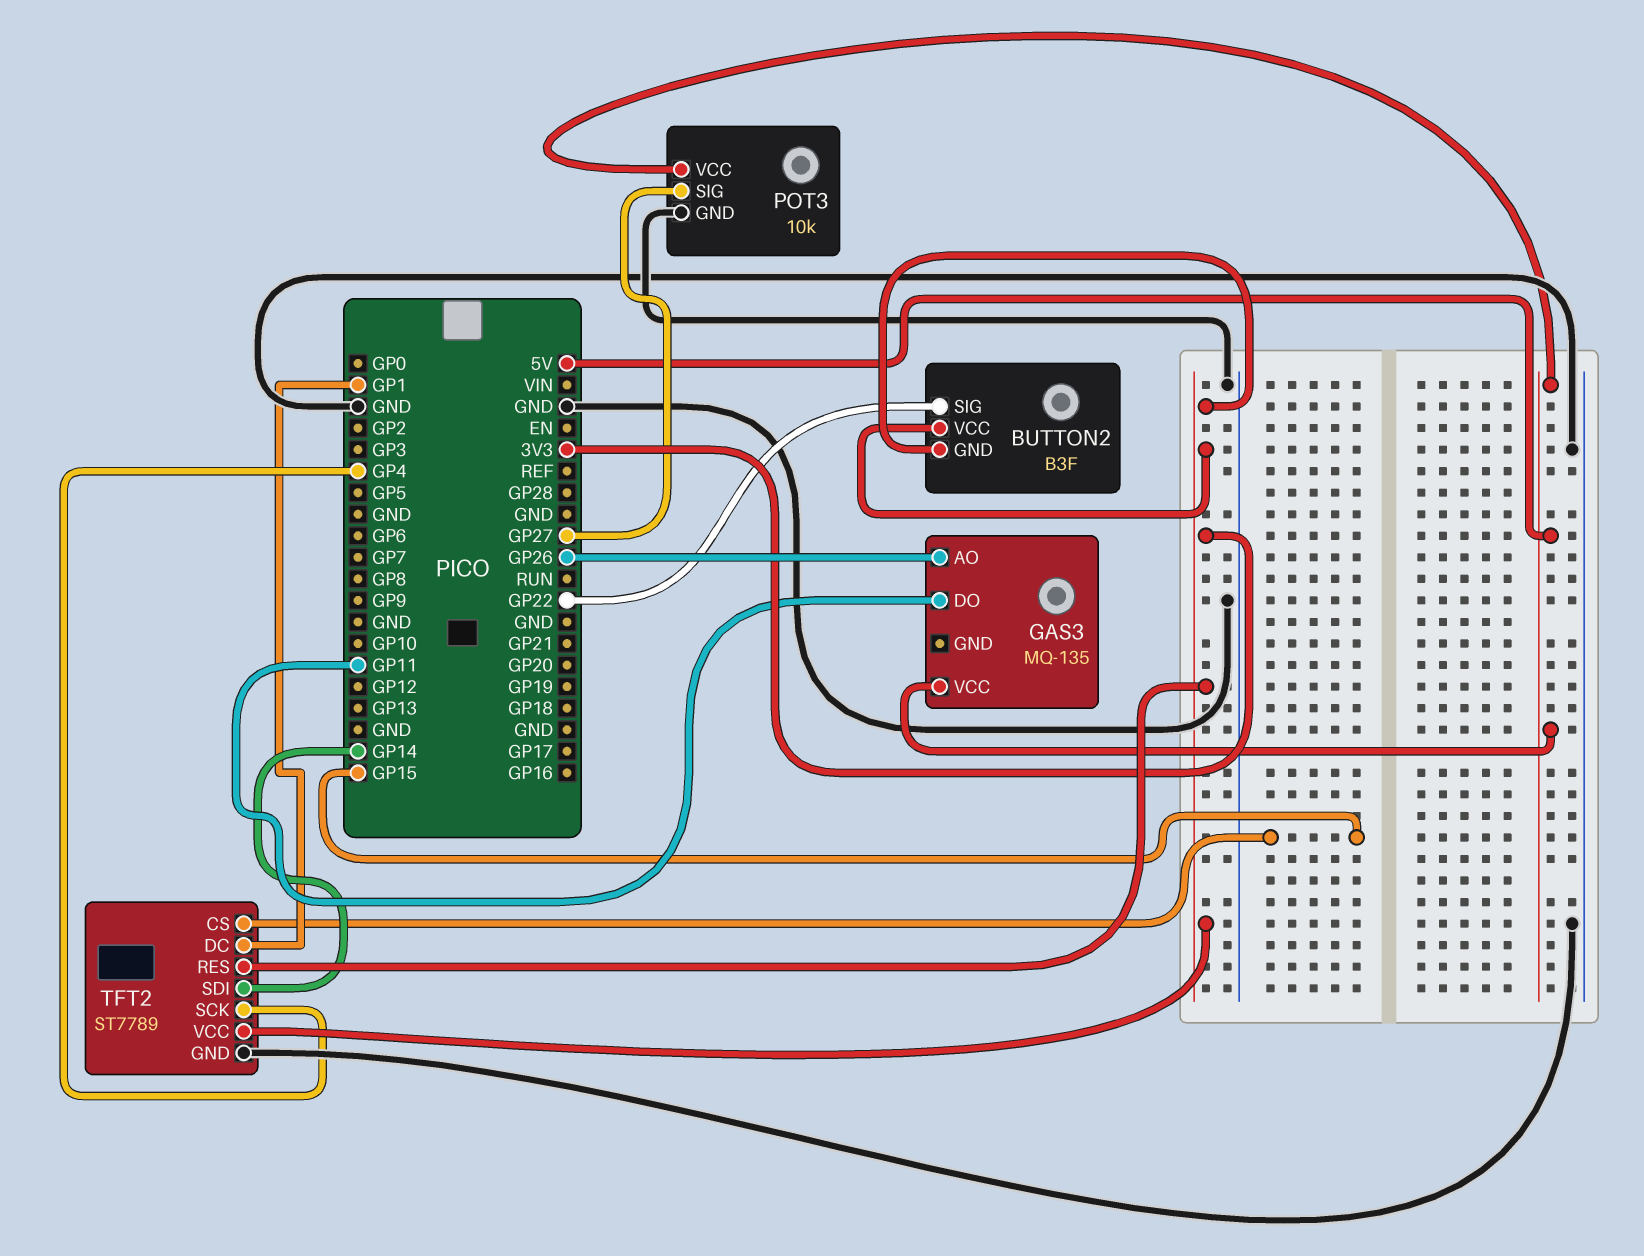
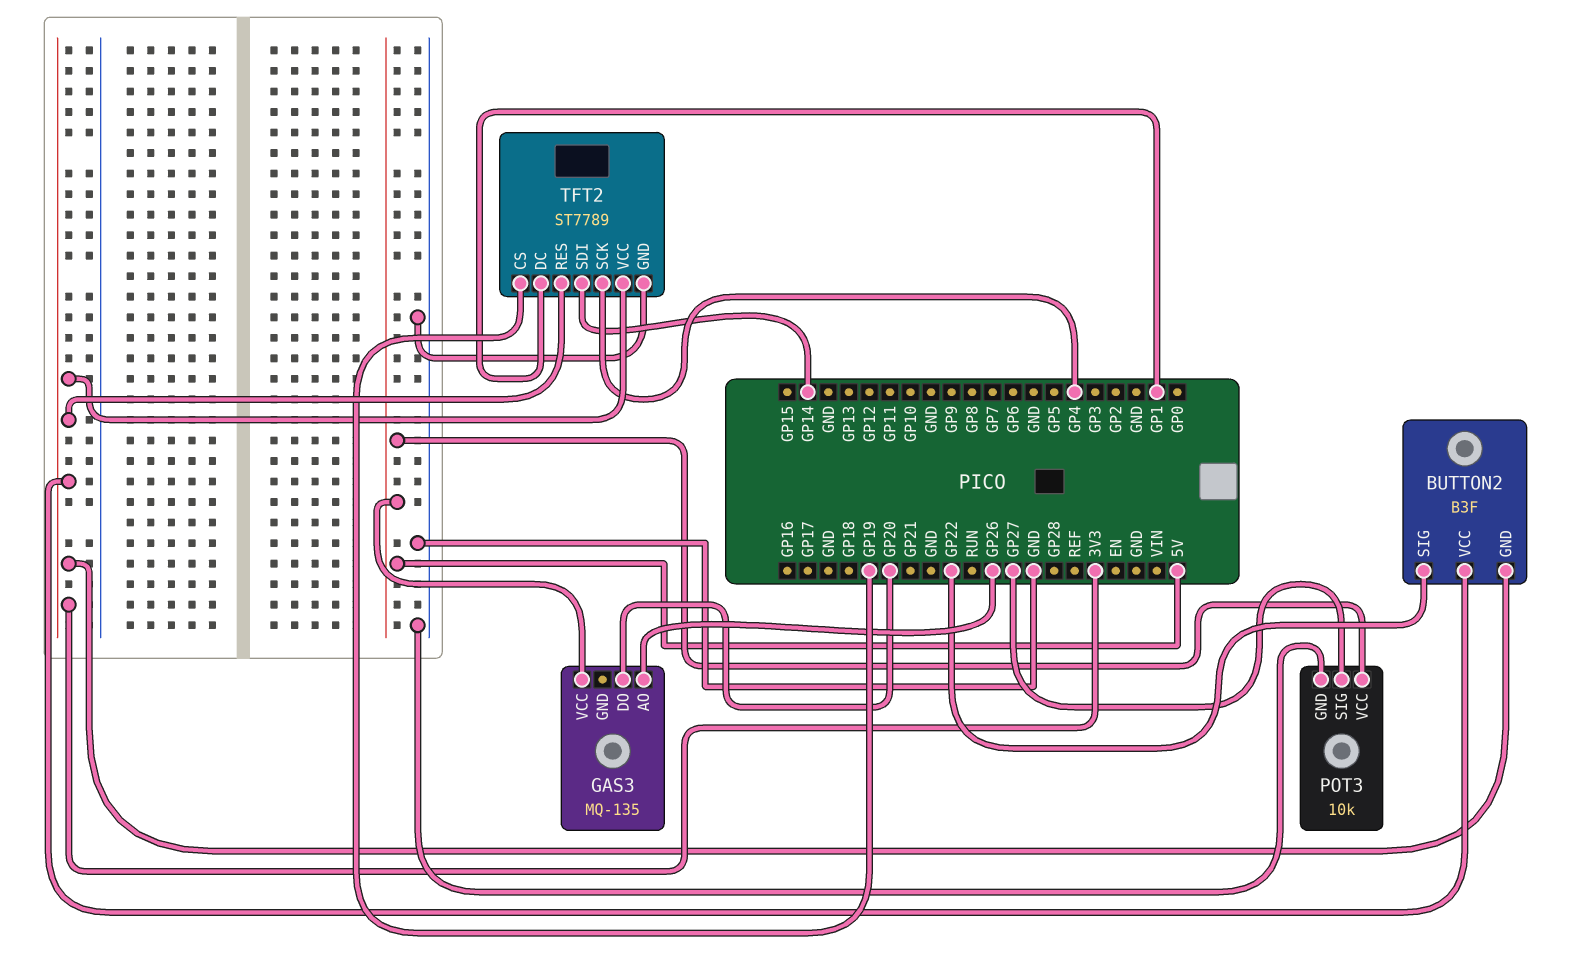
GAS3 pin DO: GP11 -> GP20
TFT2 pin CS: GP15 -> GP19

